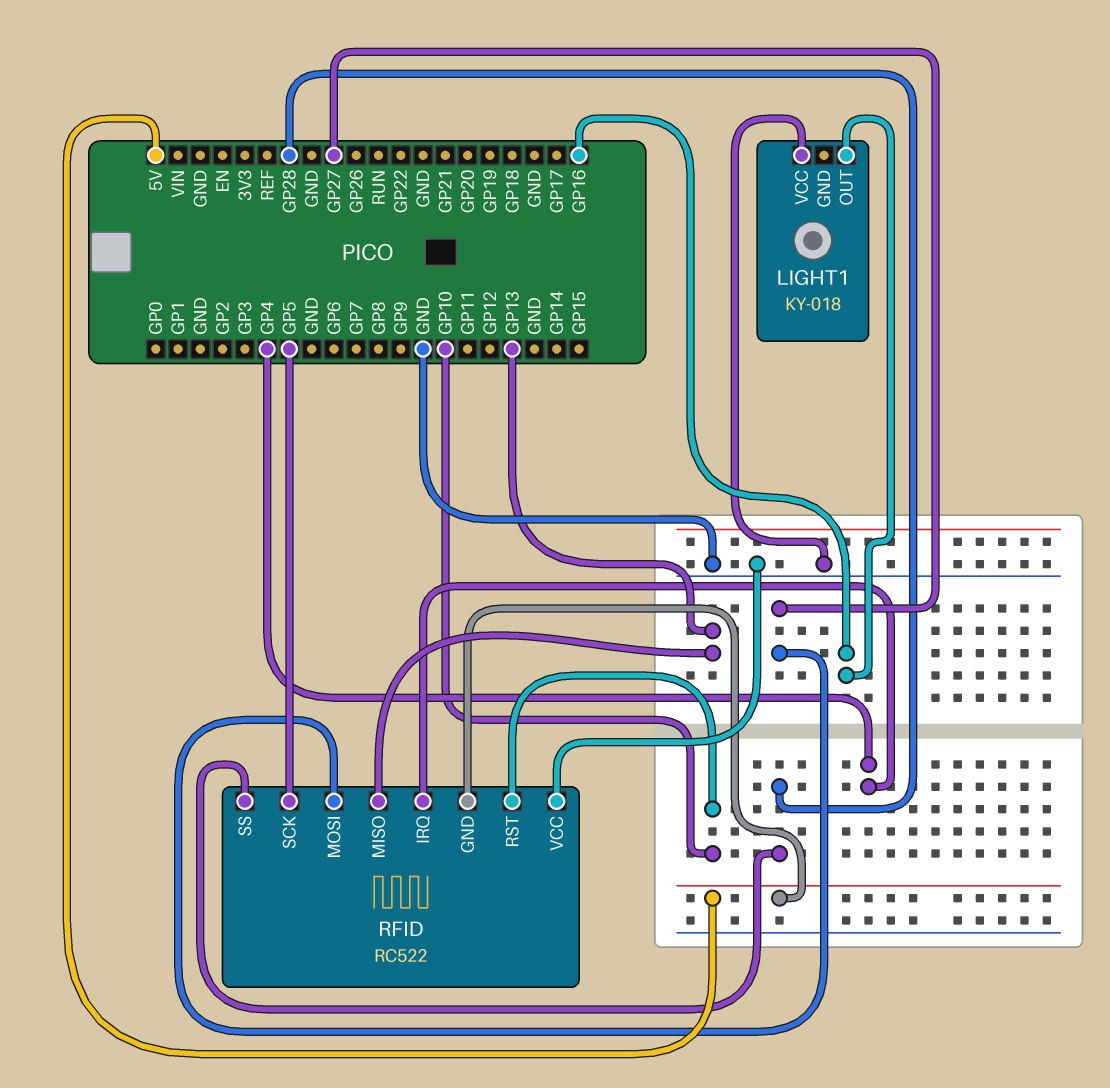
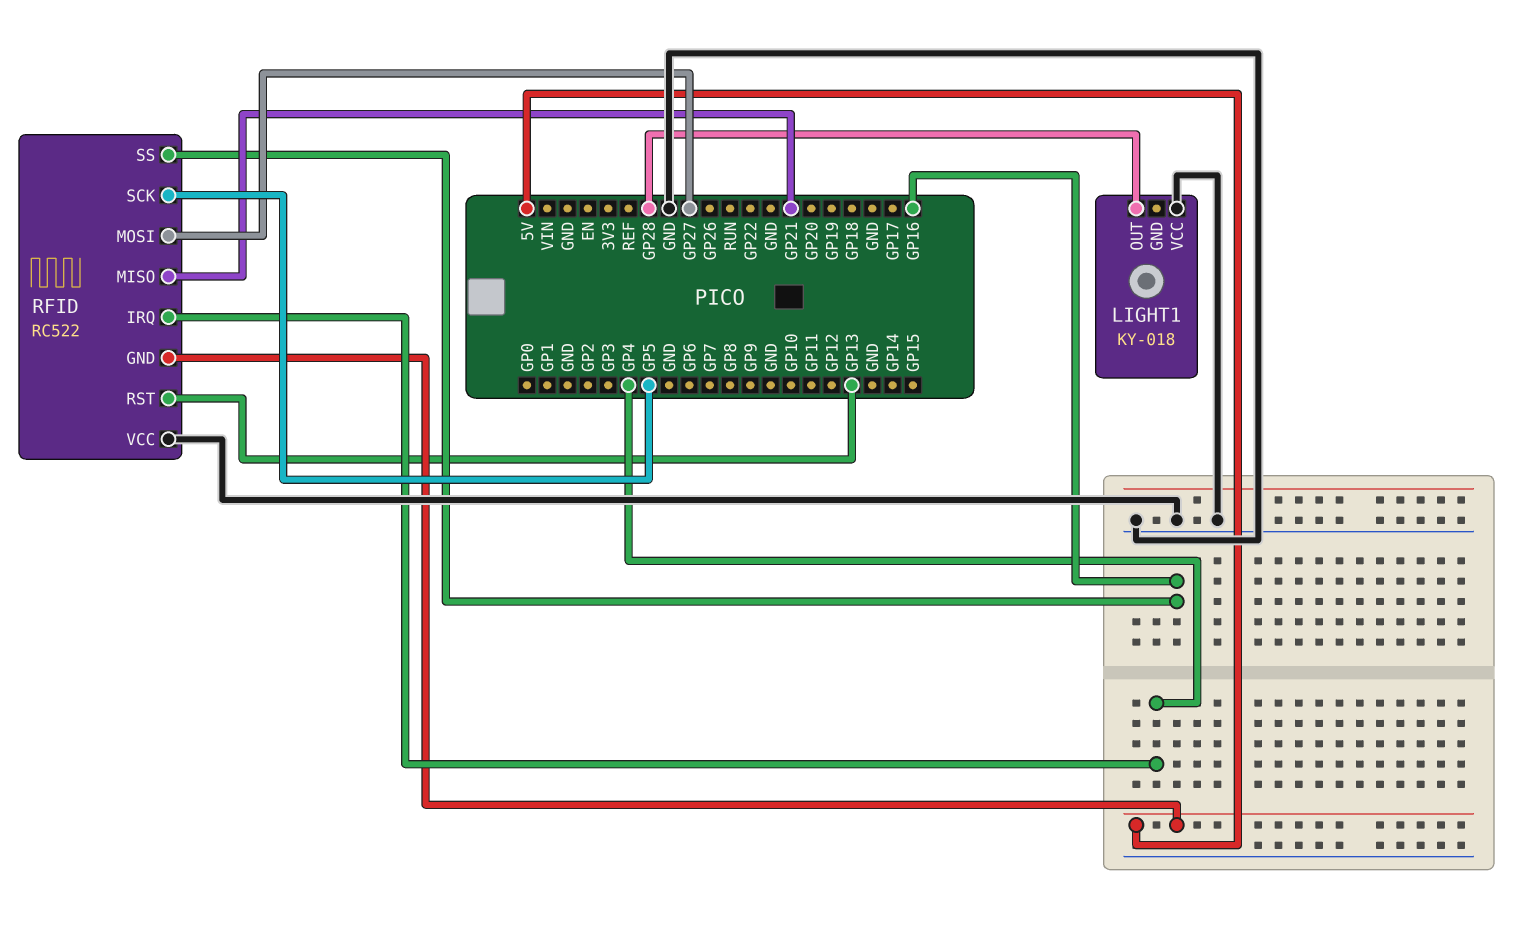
LIGHT1 pin OUT: GP16 -> GP28
RFID pin MISO: GP13 -> GP21
RFID pin RST: GP10 -> GP13
RFID pin SS: GP28 -> GP16

